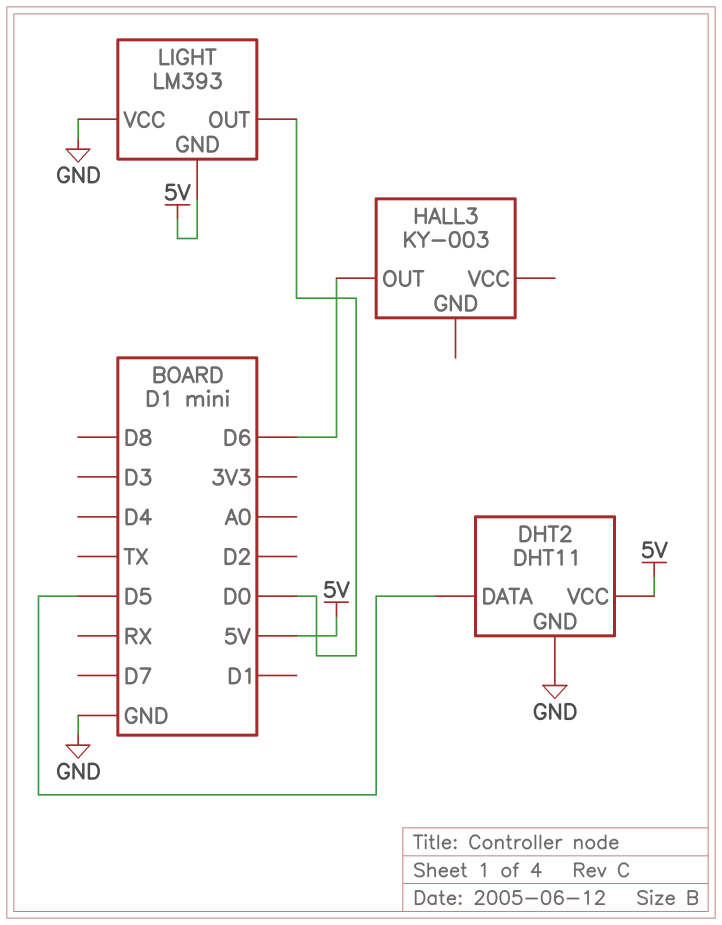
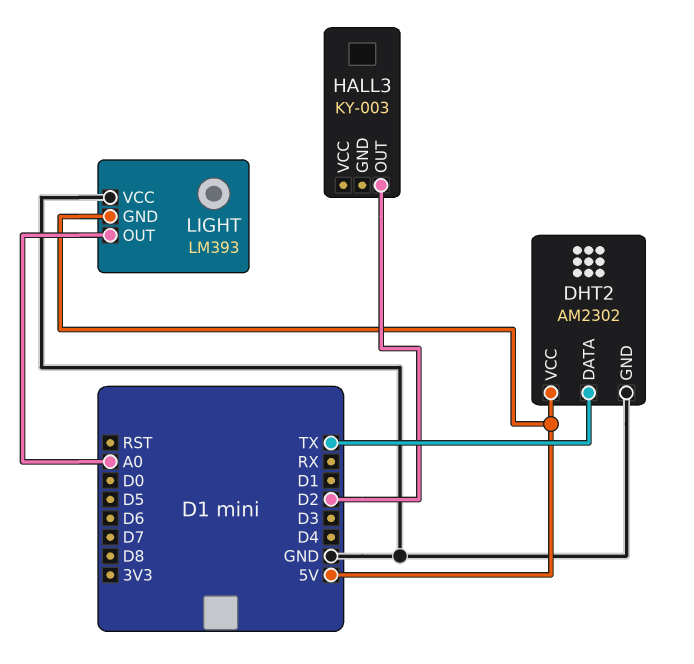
DHT2: DHT11 -> AM2302
DHT2 pin DATA: D5 -> TX
HALL3 pin OUT: D6 -> D2
LIGHT pin OUT: D0 -> A0

